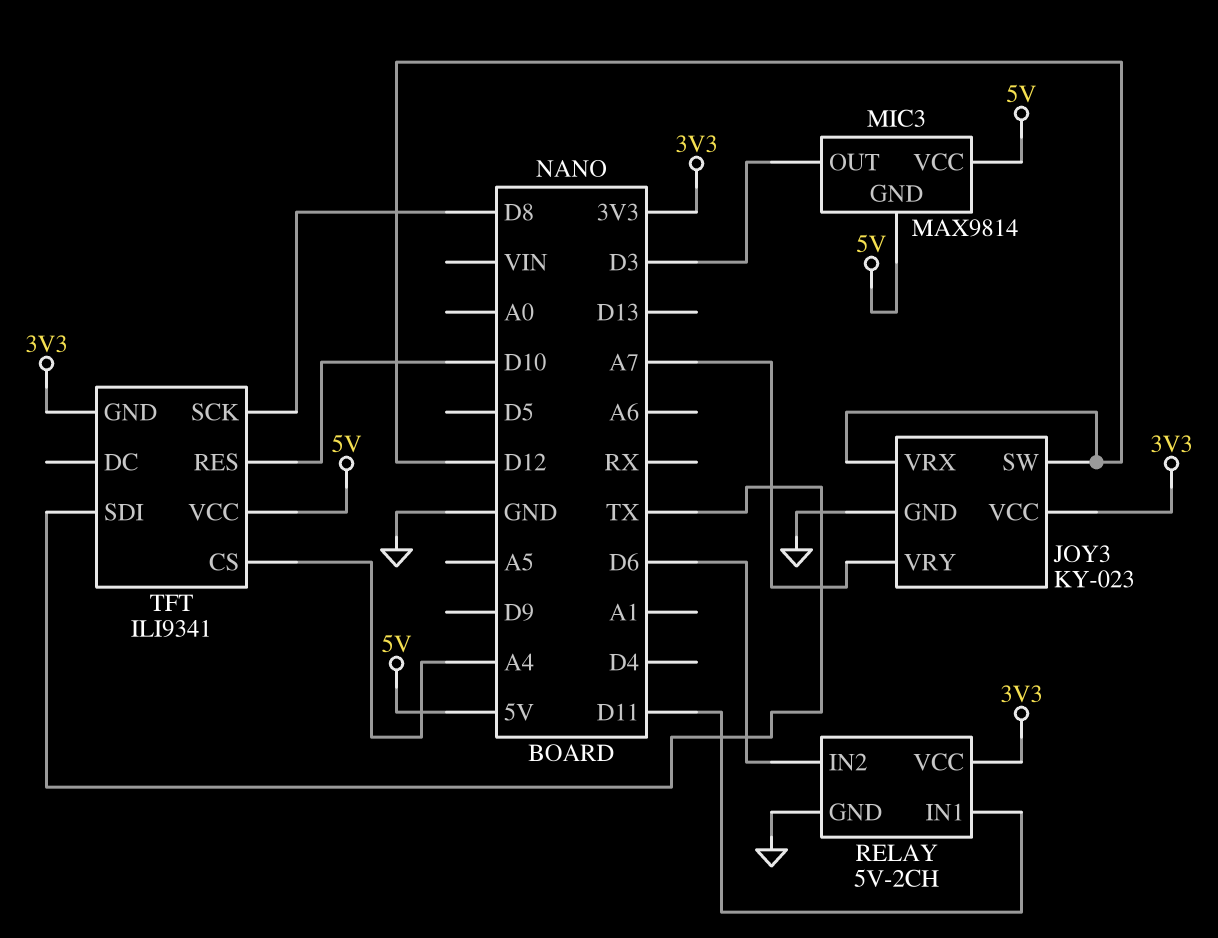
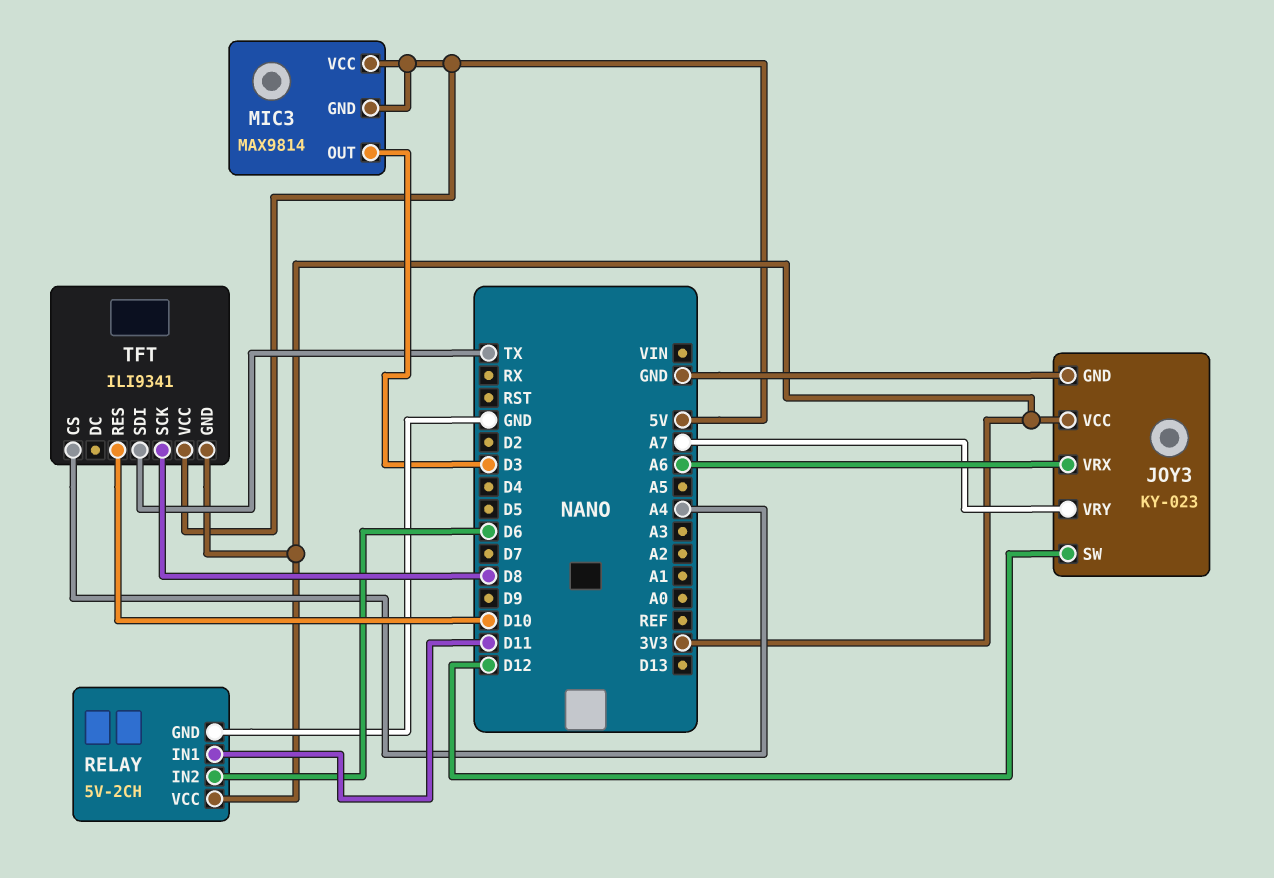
JOY3 pin VRX: D12 -> A6

